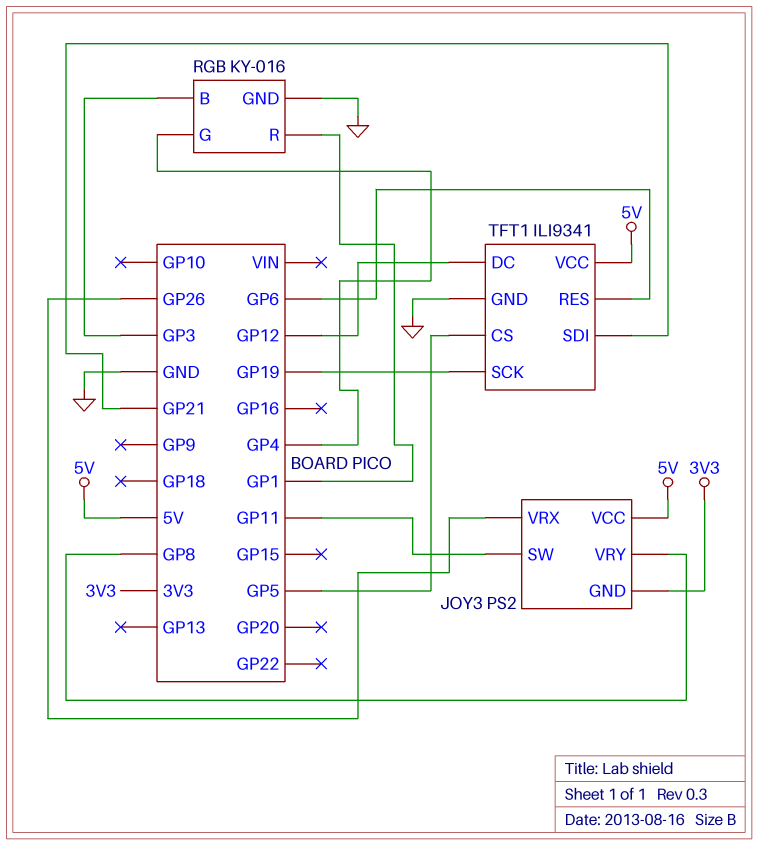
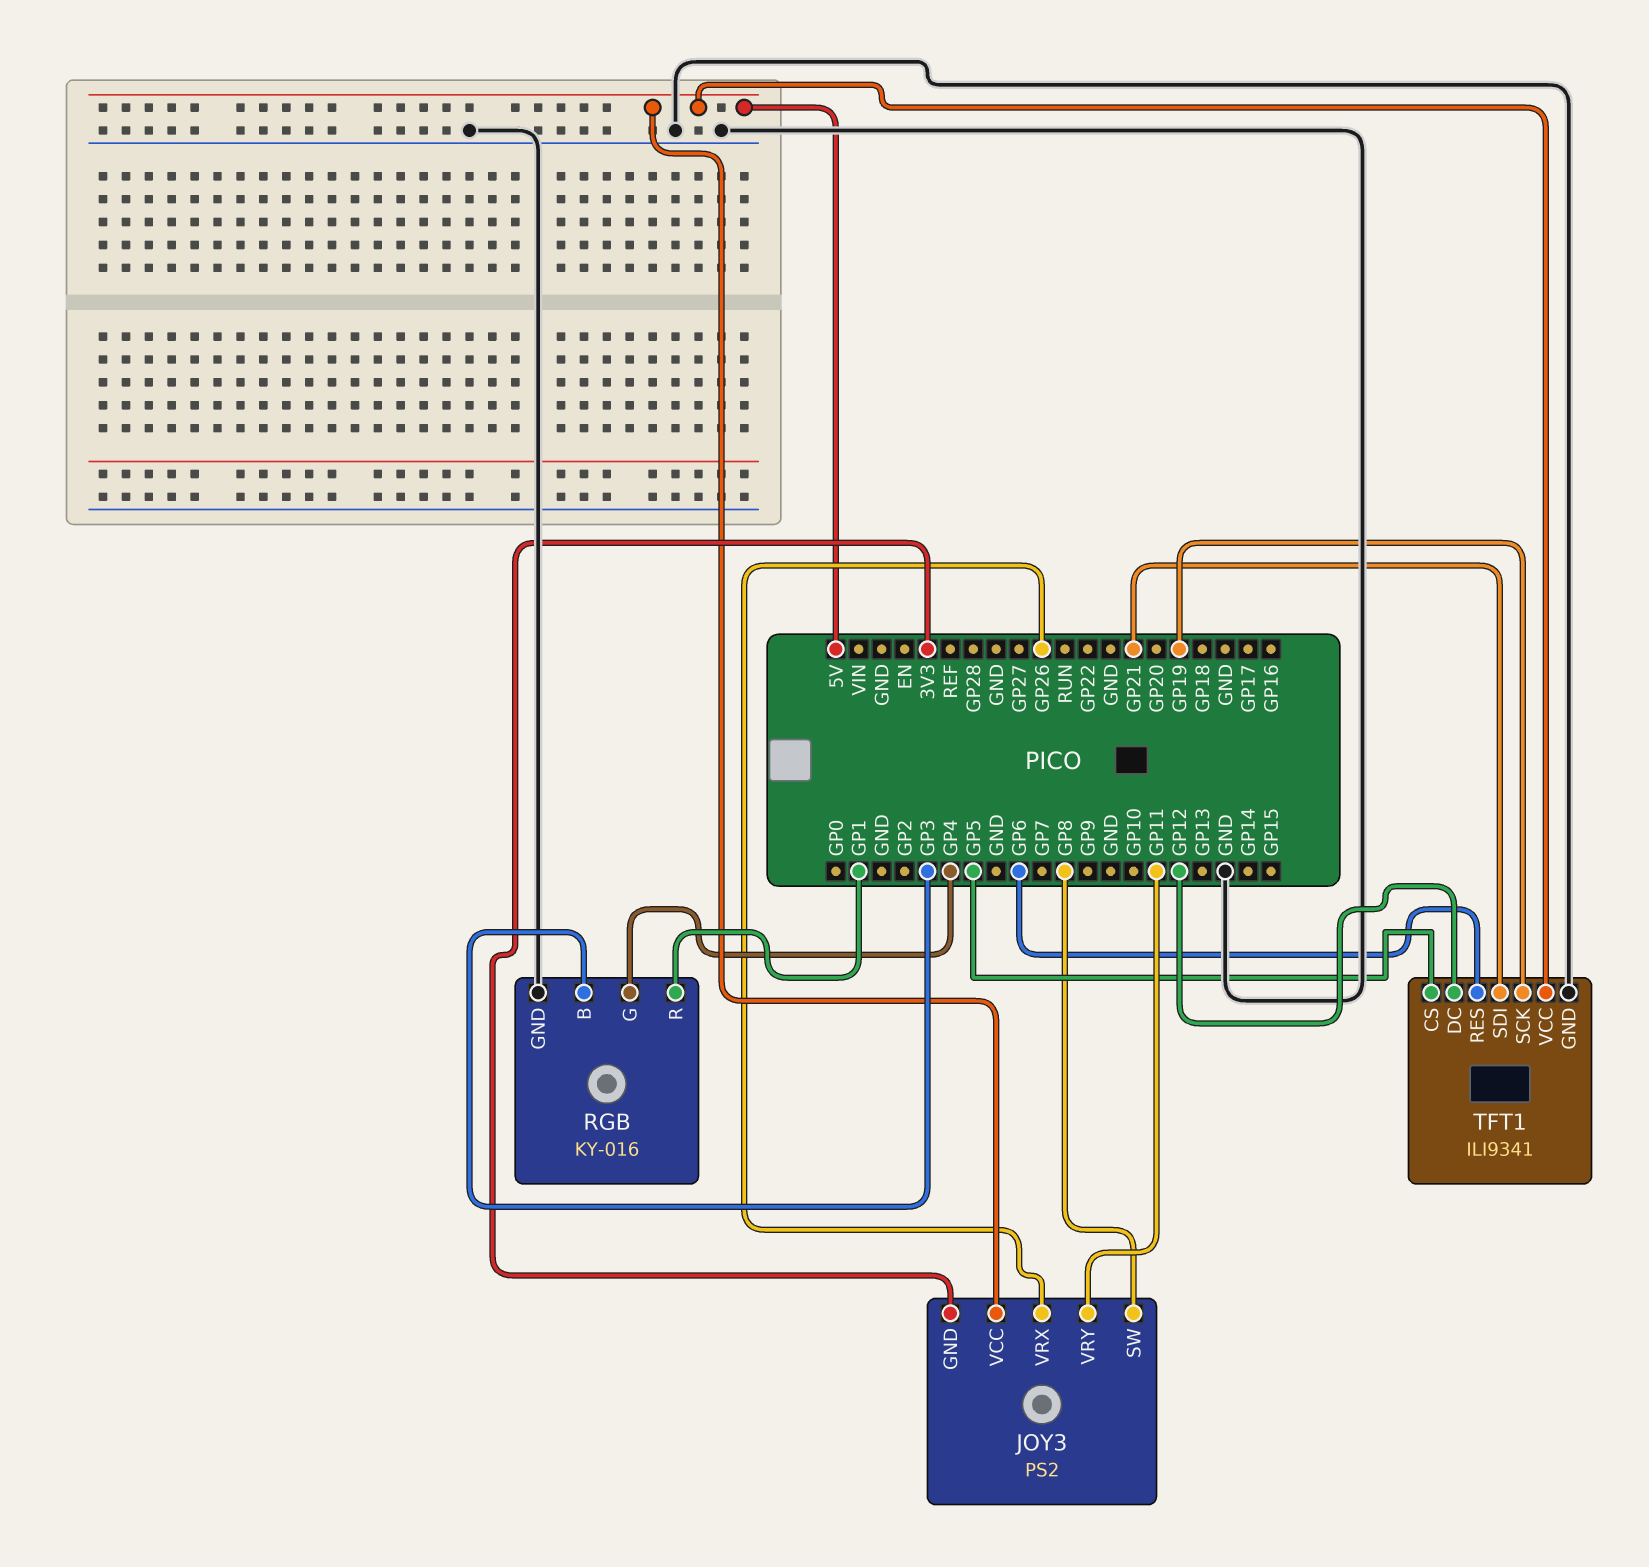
JOY3 pin SW: GP11 -> GP8
JOY3 pin VRY: GP8 -> GP11

